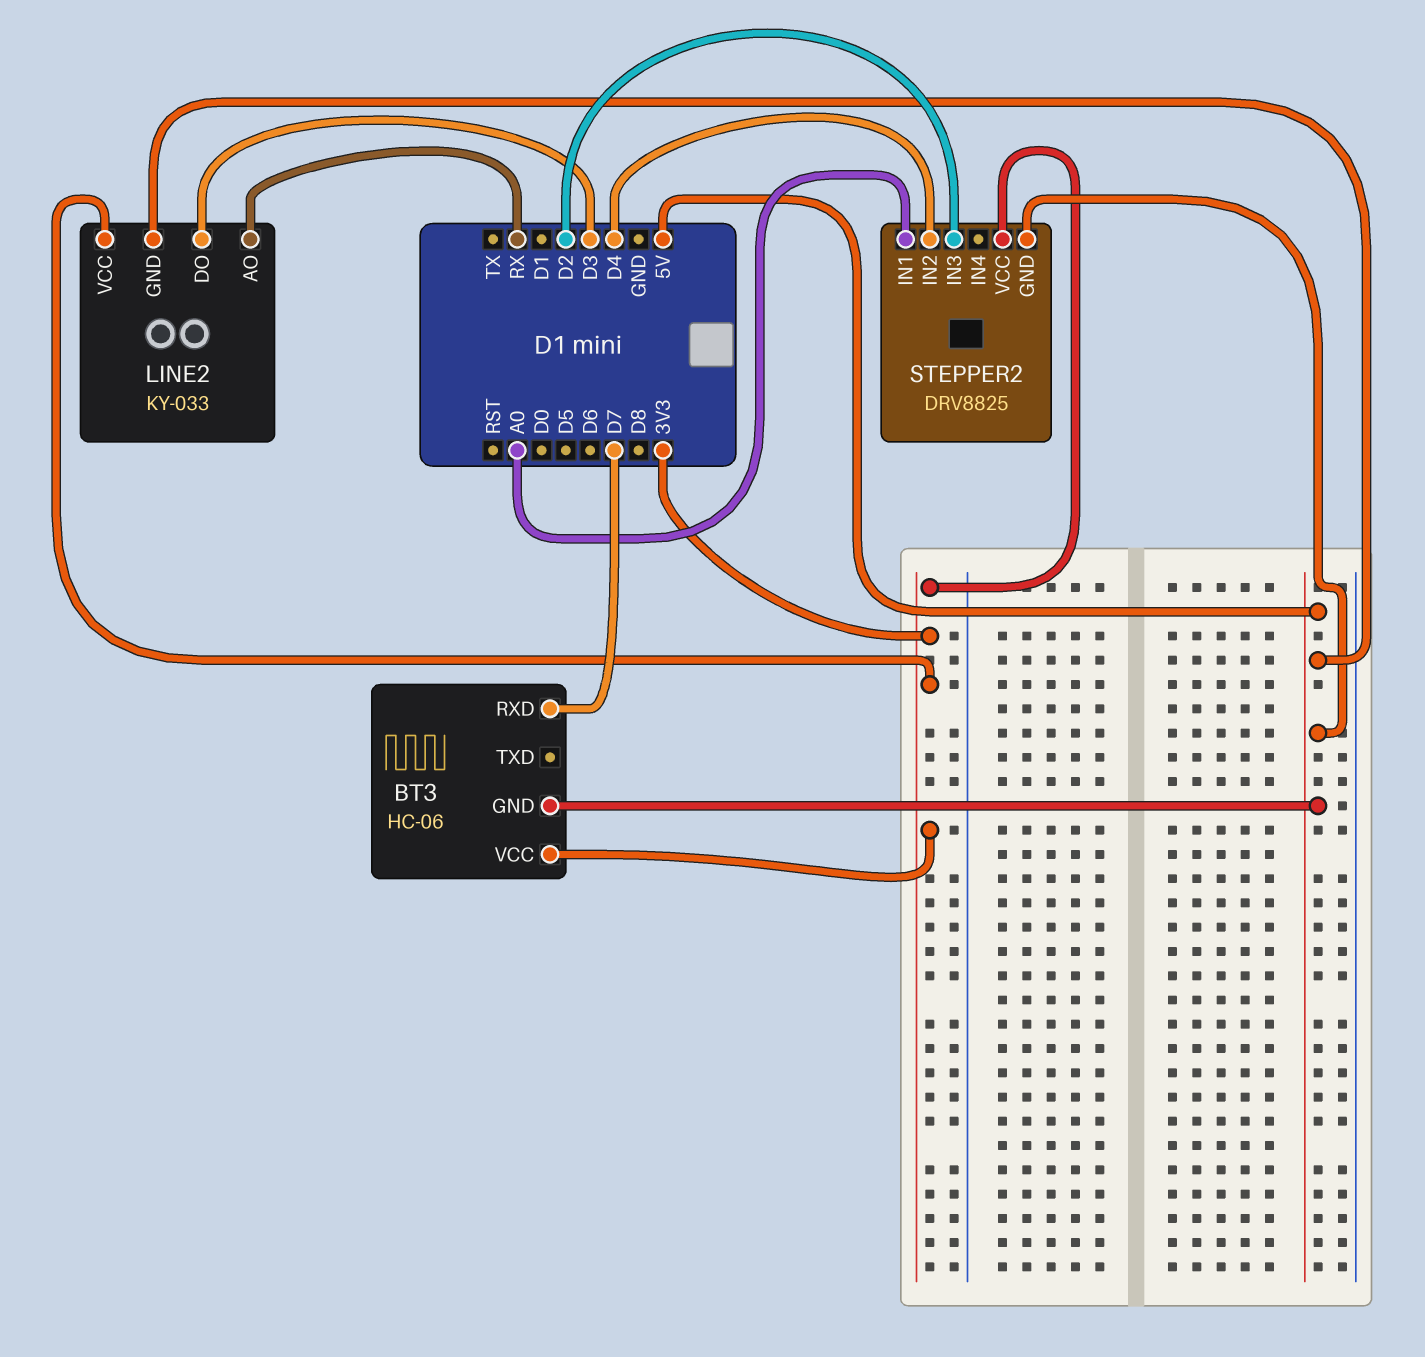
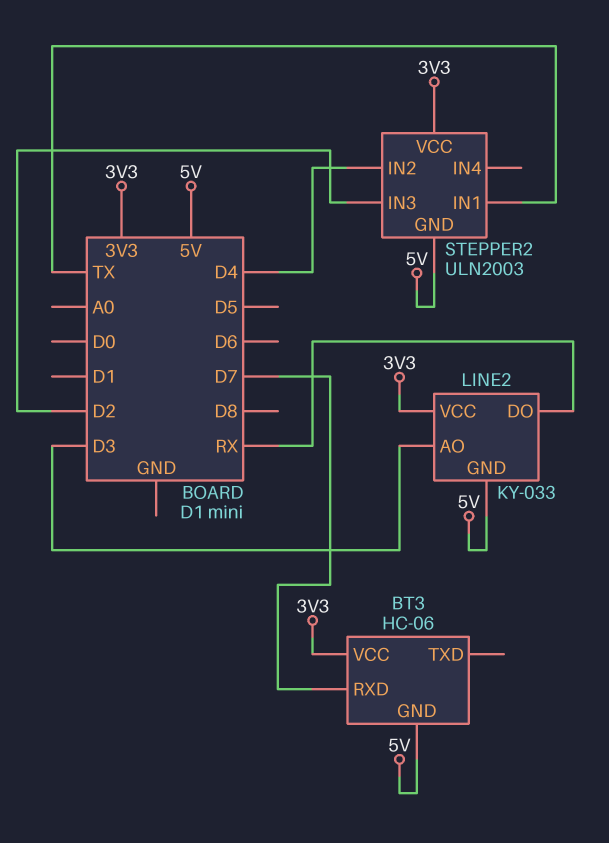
LINE2 pin AO: RX -> D3
LINE2 pin DO: D3 -> RX
STEPPER2: DRV8825 -> ULN2003
STEPPER2 pin IN1: A0 -> TX

